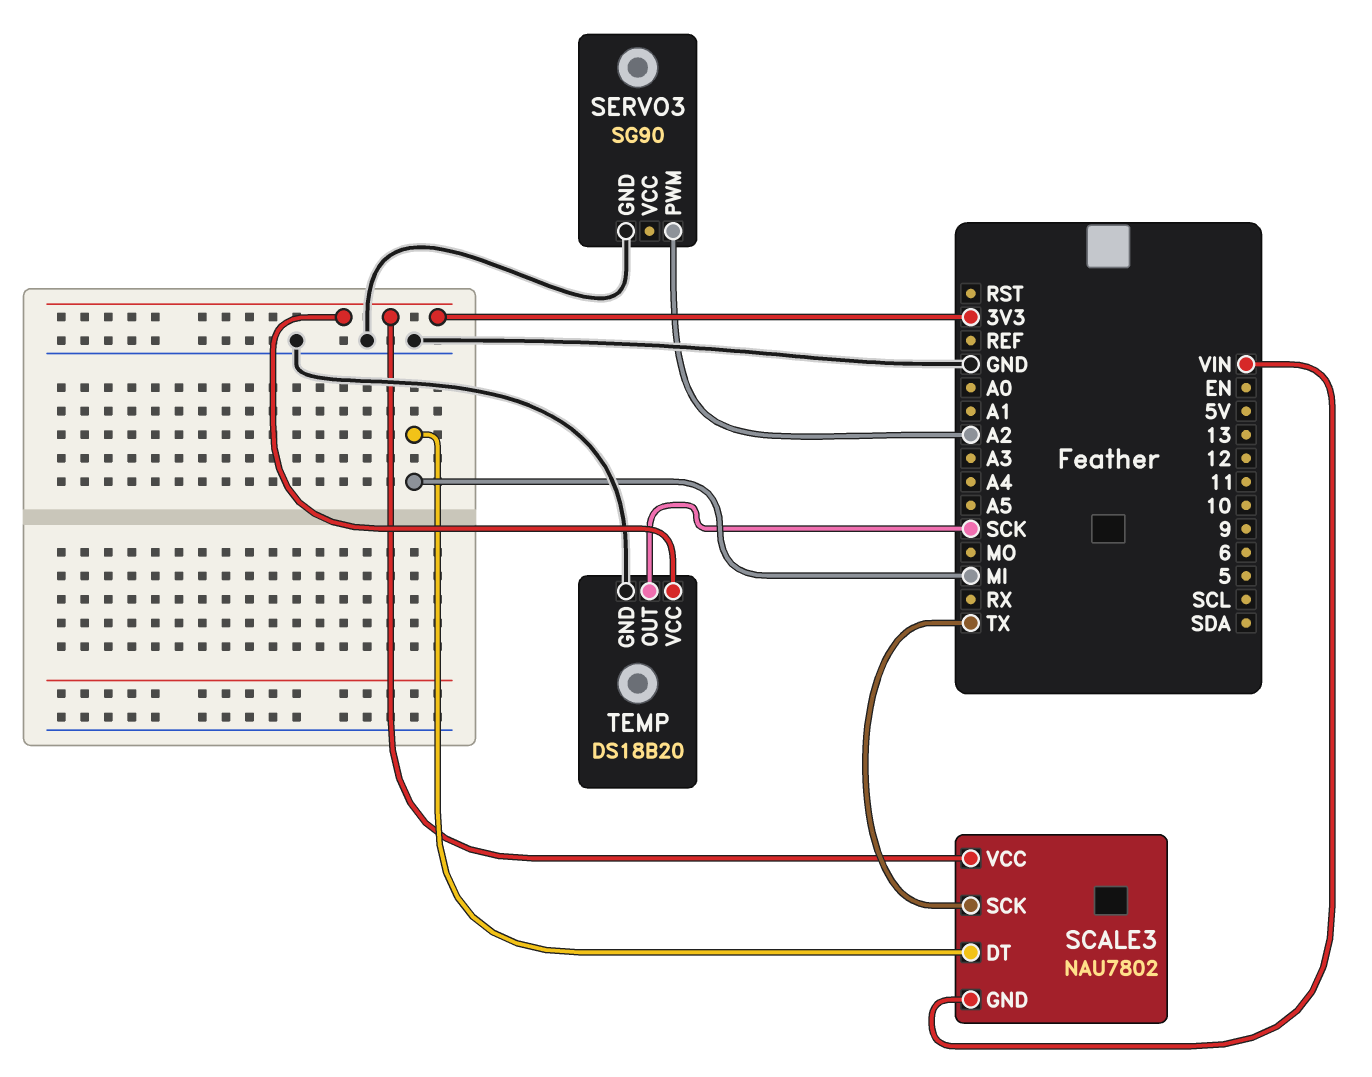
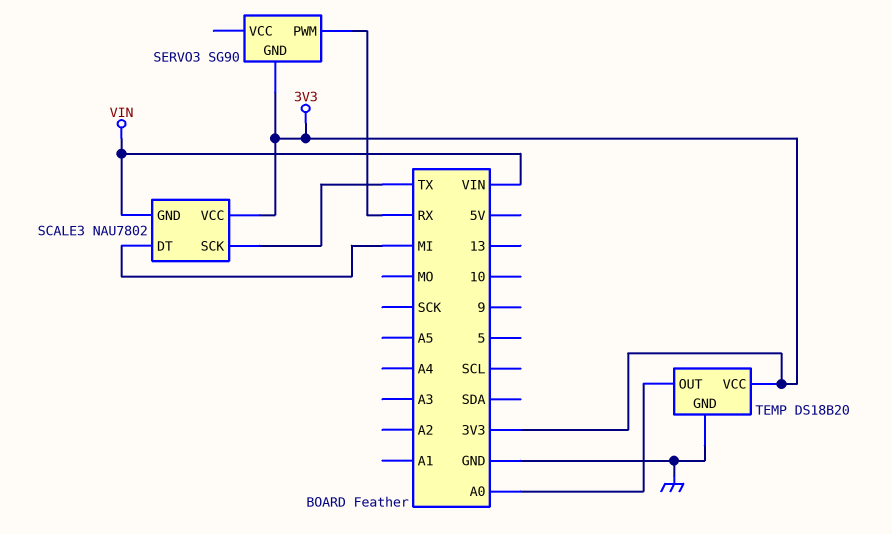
SERVO3 pin GND: GND -> 3V3
SERVO3 pin PWM: A2 -> RX
TEMP pin OUT: SCK -> A0

